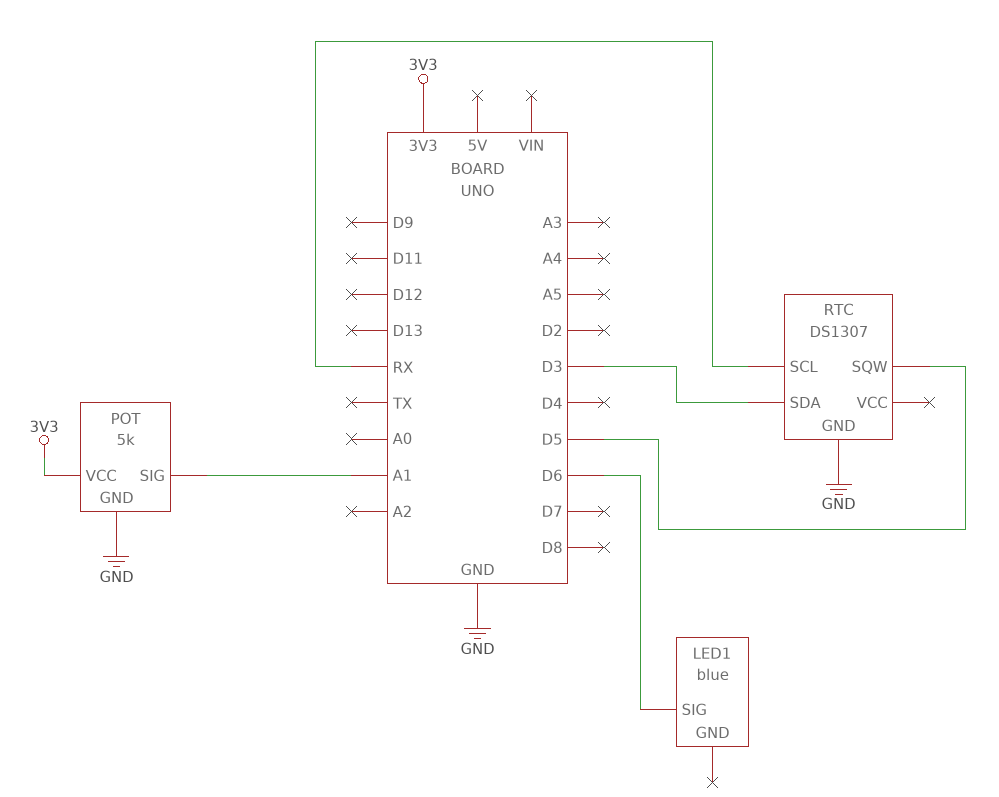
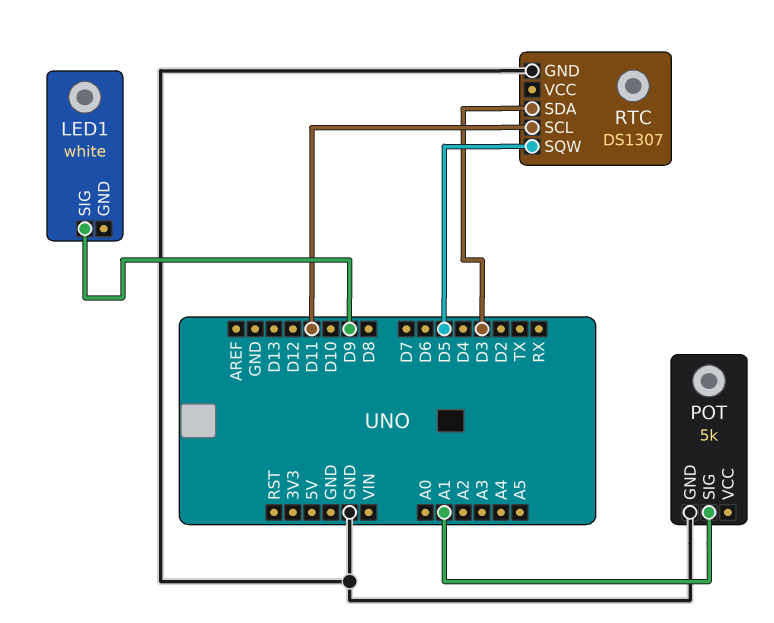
LED1: blue -> white
LED1 pin SIG: D6 -> D9
POT pin VCC: 3V3 -> none
RTC pin SCL: RX -> D11

